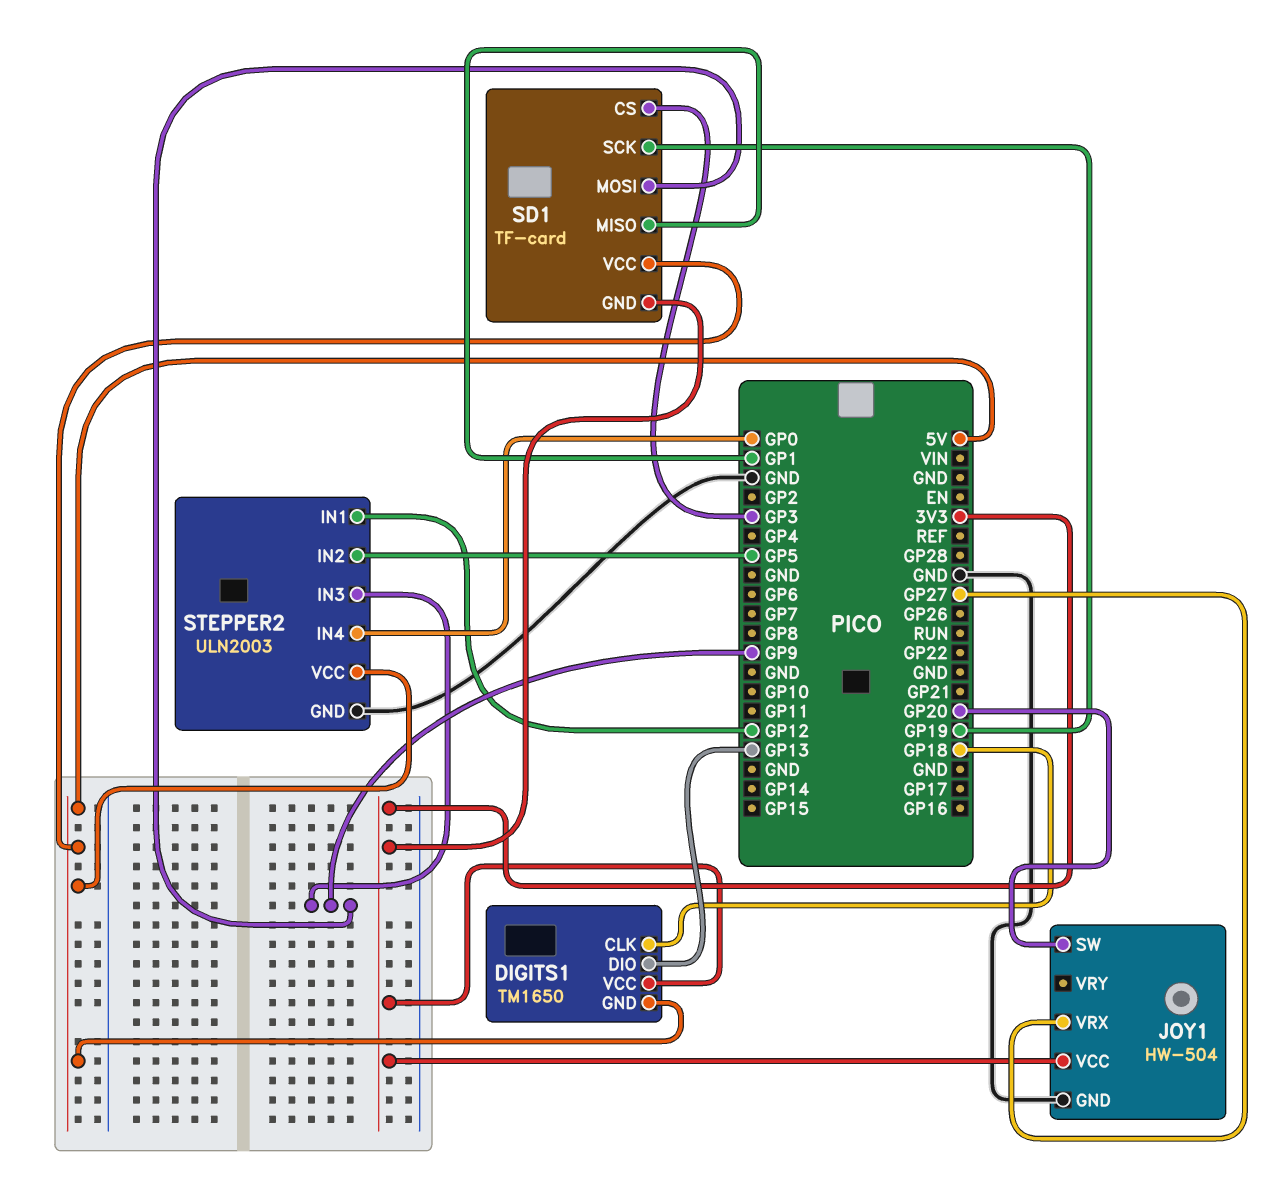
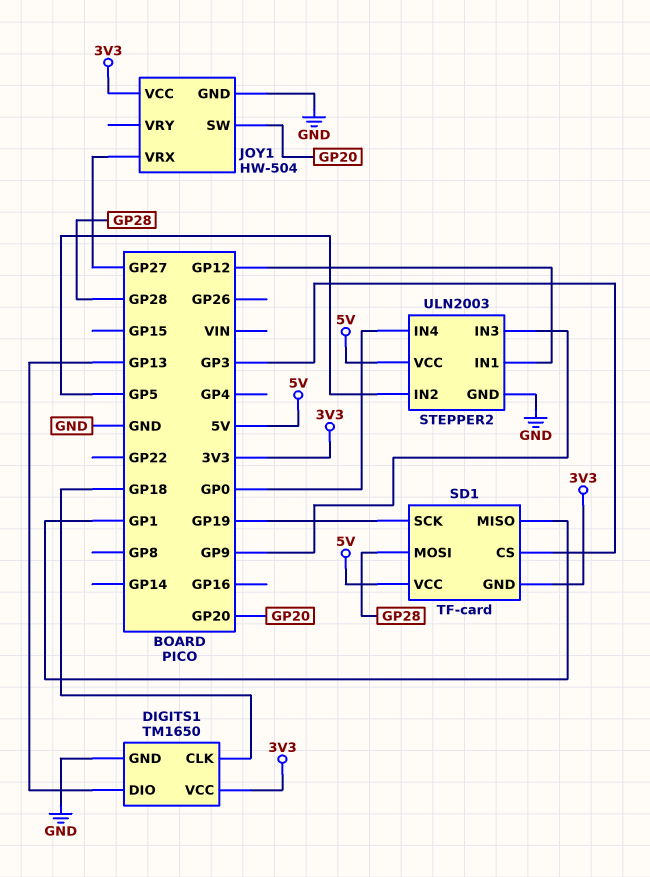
DIGITS1 pin GND: 5V -> GND
SD1 pin MOSI: GP9 -> GP28

